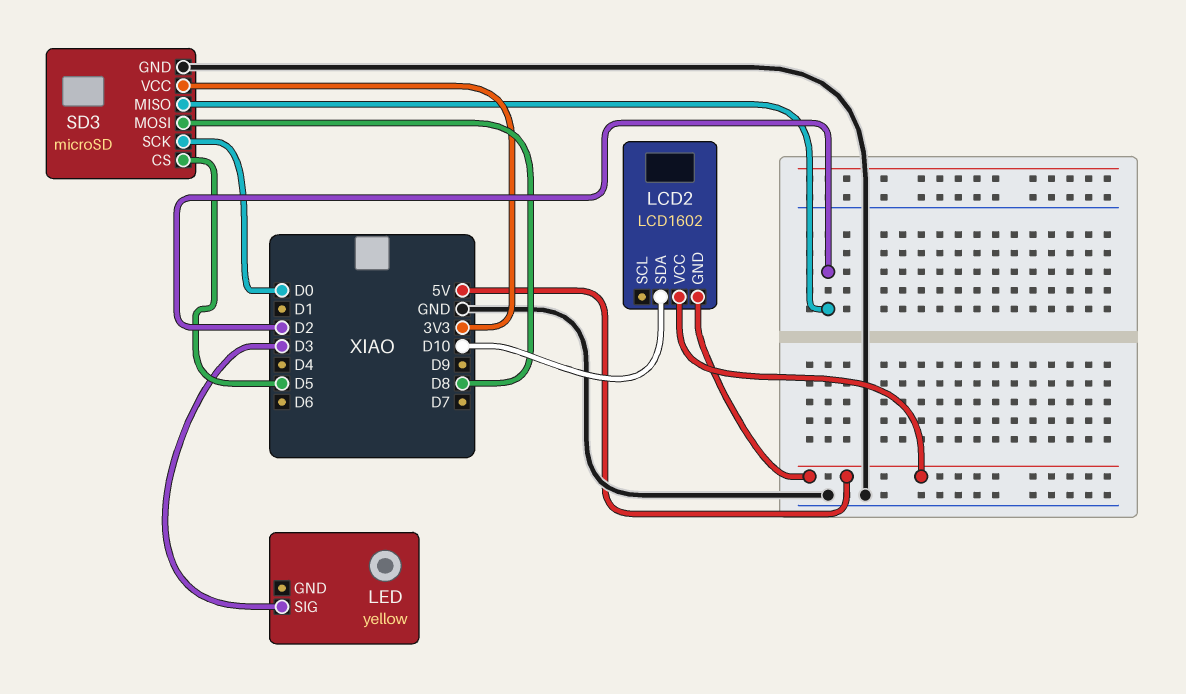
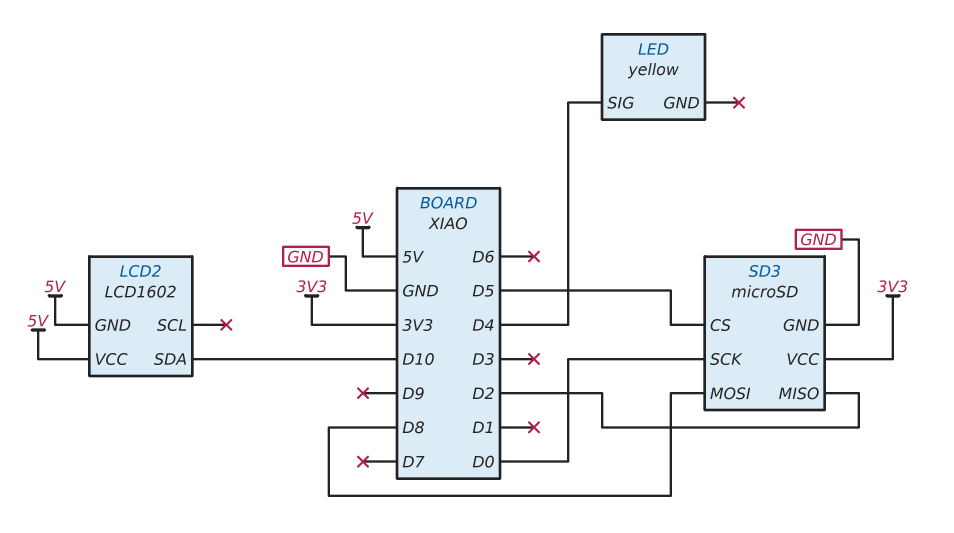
LED pin SIG: D3 -> D4

